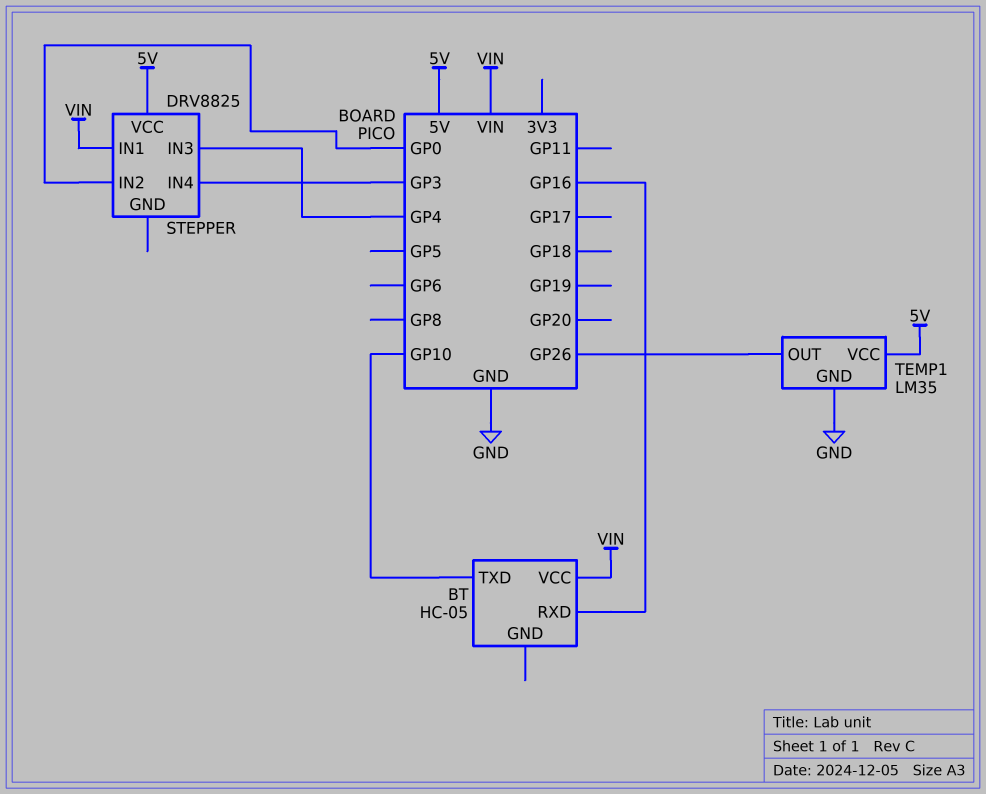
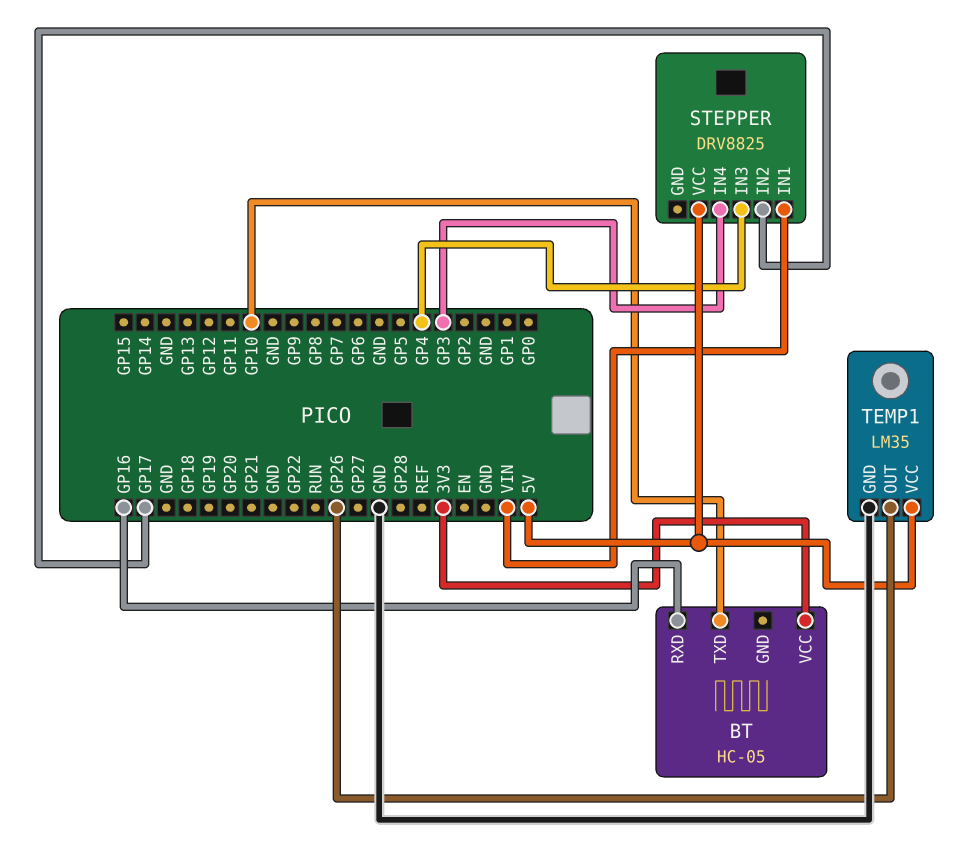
BT pin VCC: VIN -> 3V3
STEPPER pin IN2: GP0 -> GP17

